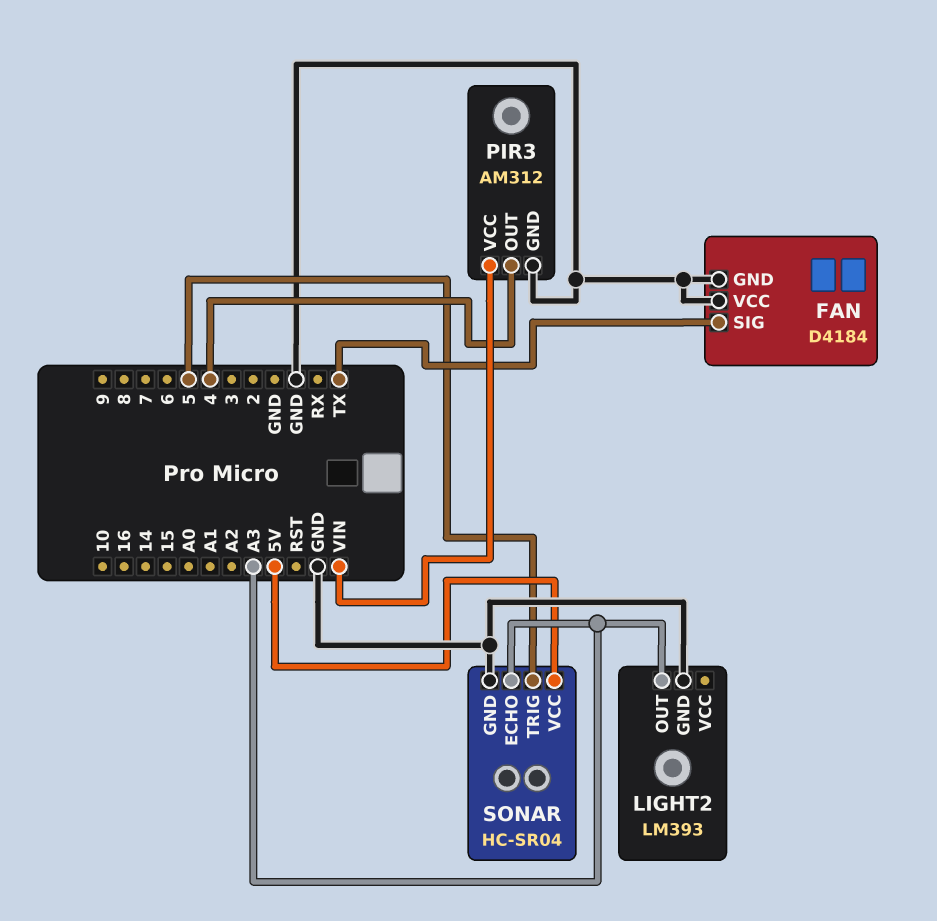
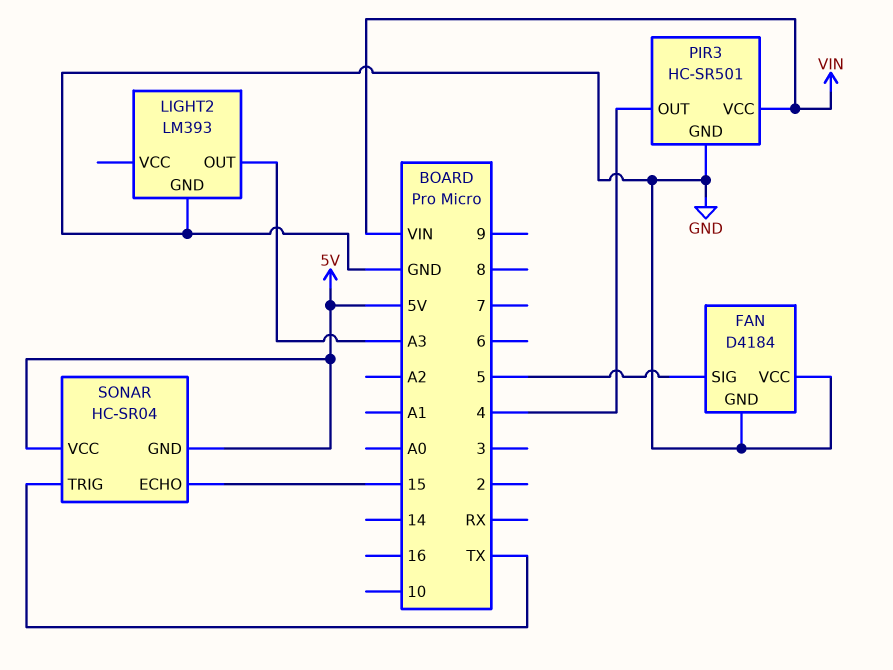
FAN pin SIG: TX -> 5
PIR3: AM312 -> HC-SR501
SONAR pin ECHO: A3 -> 15
SONAR pin GND: GND -> 5V
SONAR pin TRIG: 5 -> TX

